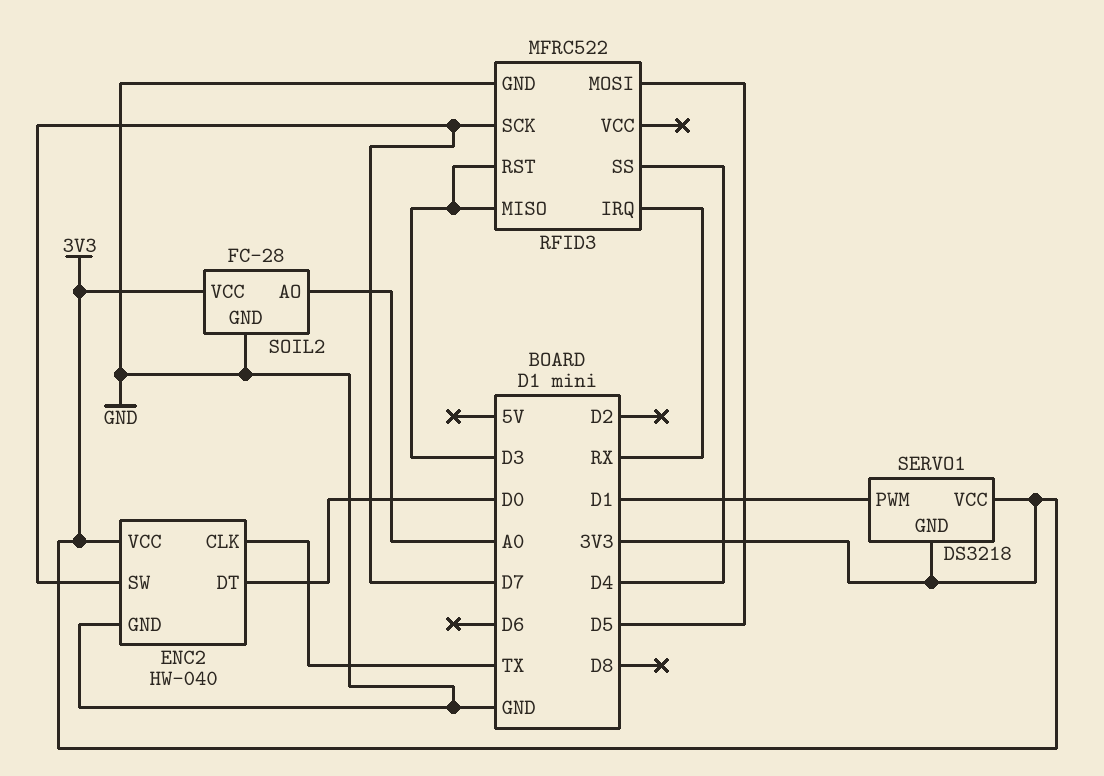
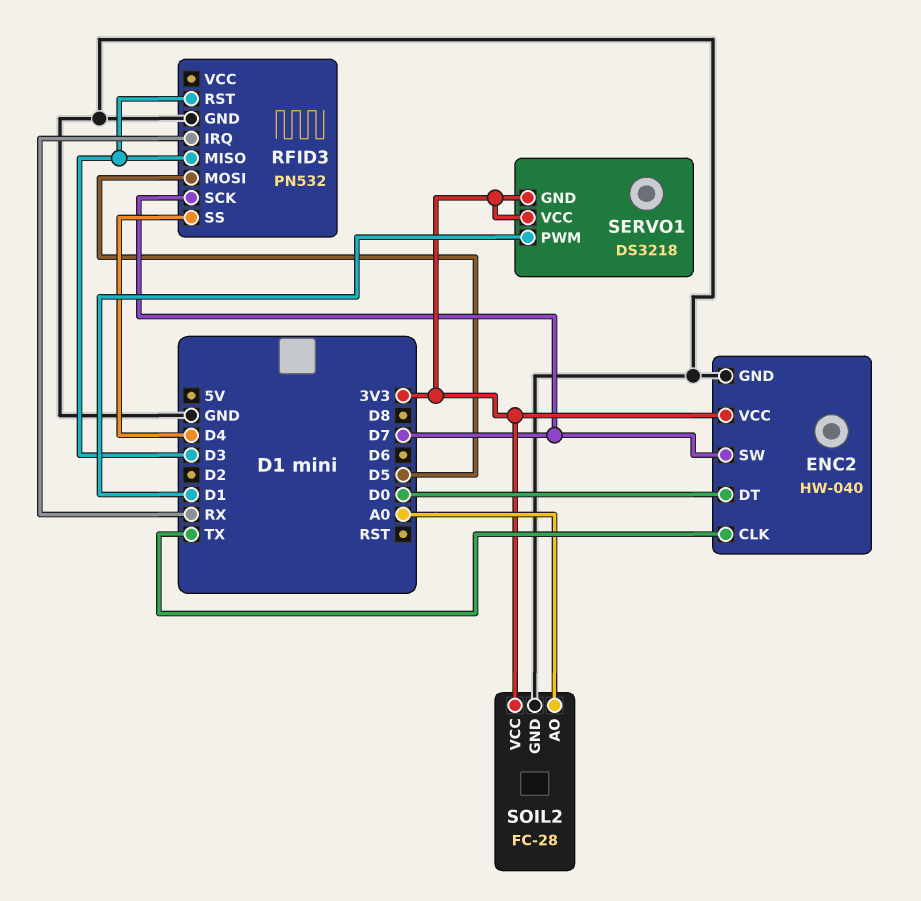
RFID3: MFRC522 -> PN532

